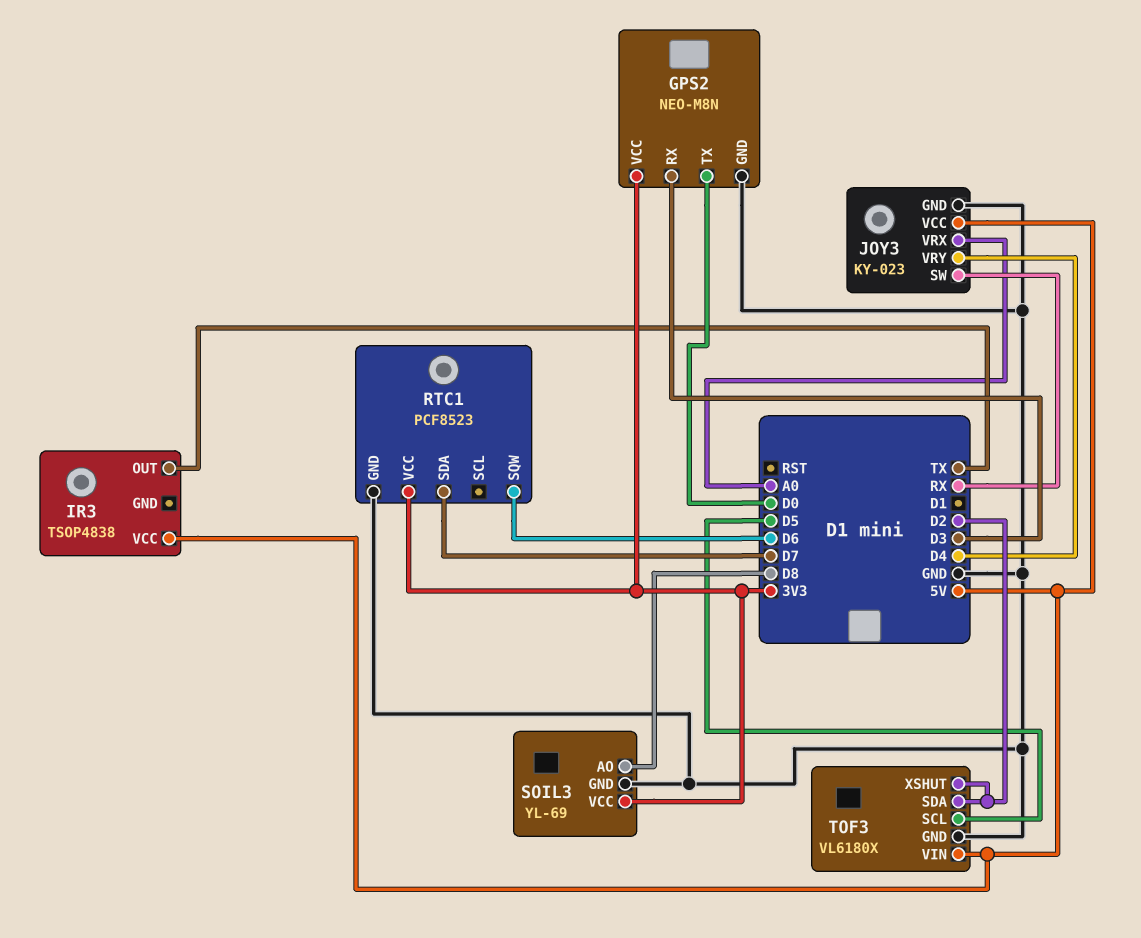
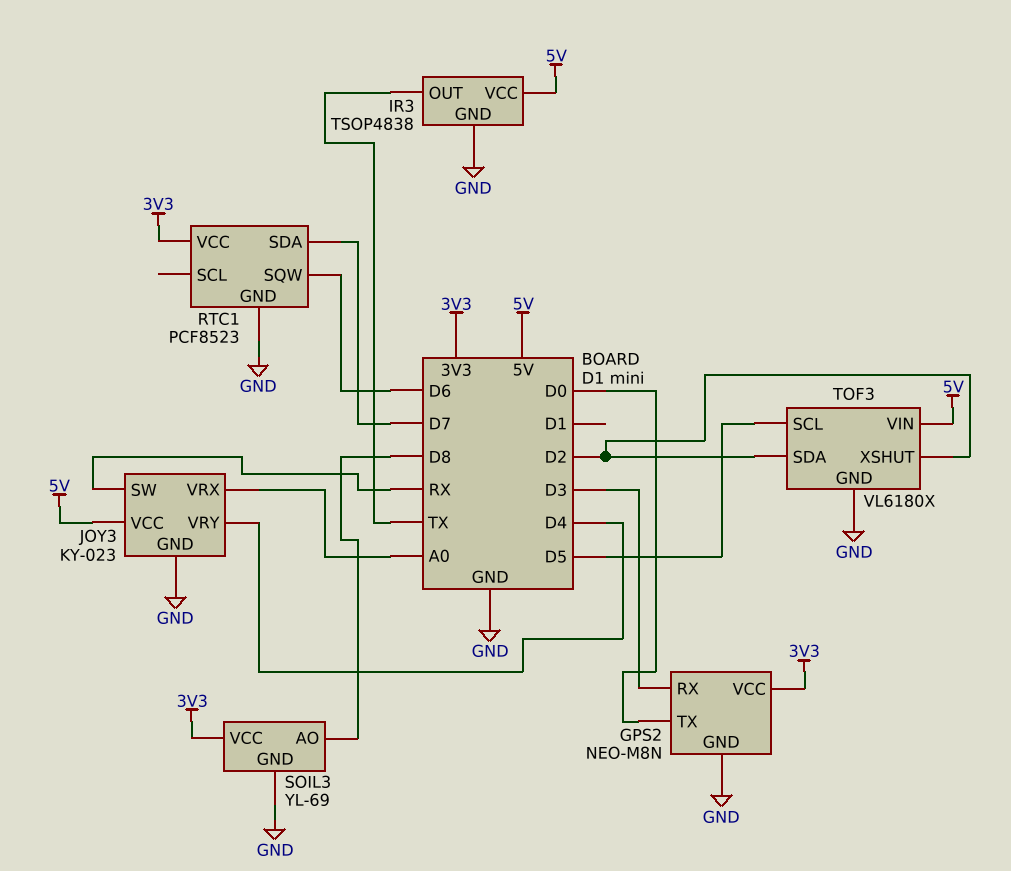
IR3 pin GND: none -> GND

